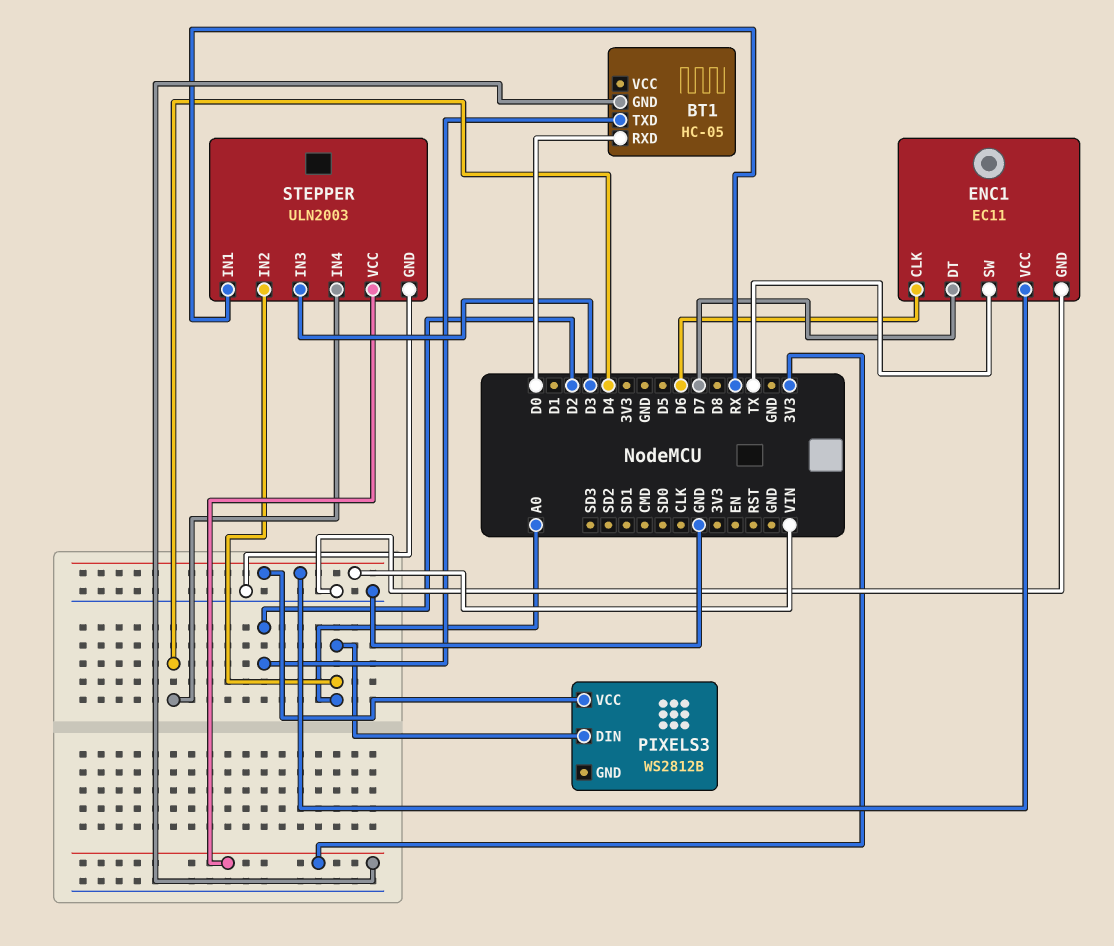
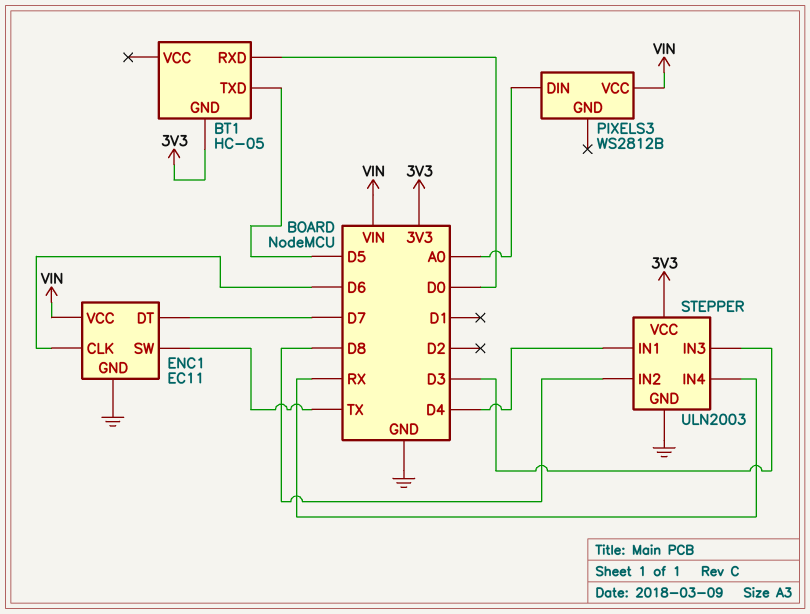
BT1 pin TXD: D2 -> D5
STEPPER pin IN1: RX -> D4
STEPPER pin IN2: A0 -> D8
STEPPER pin IN4: D4 -> RX

